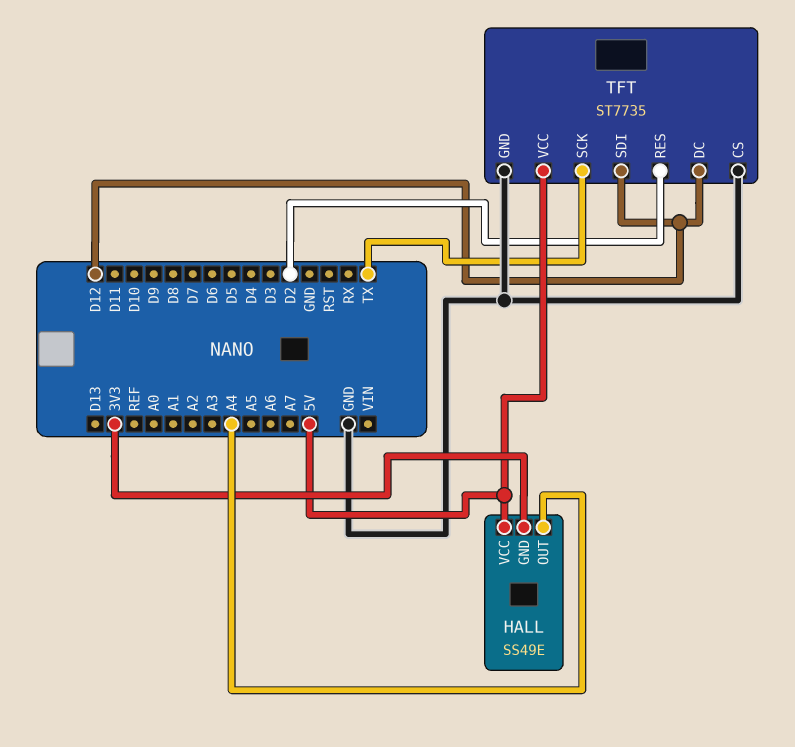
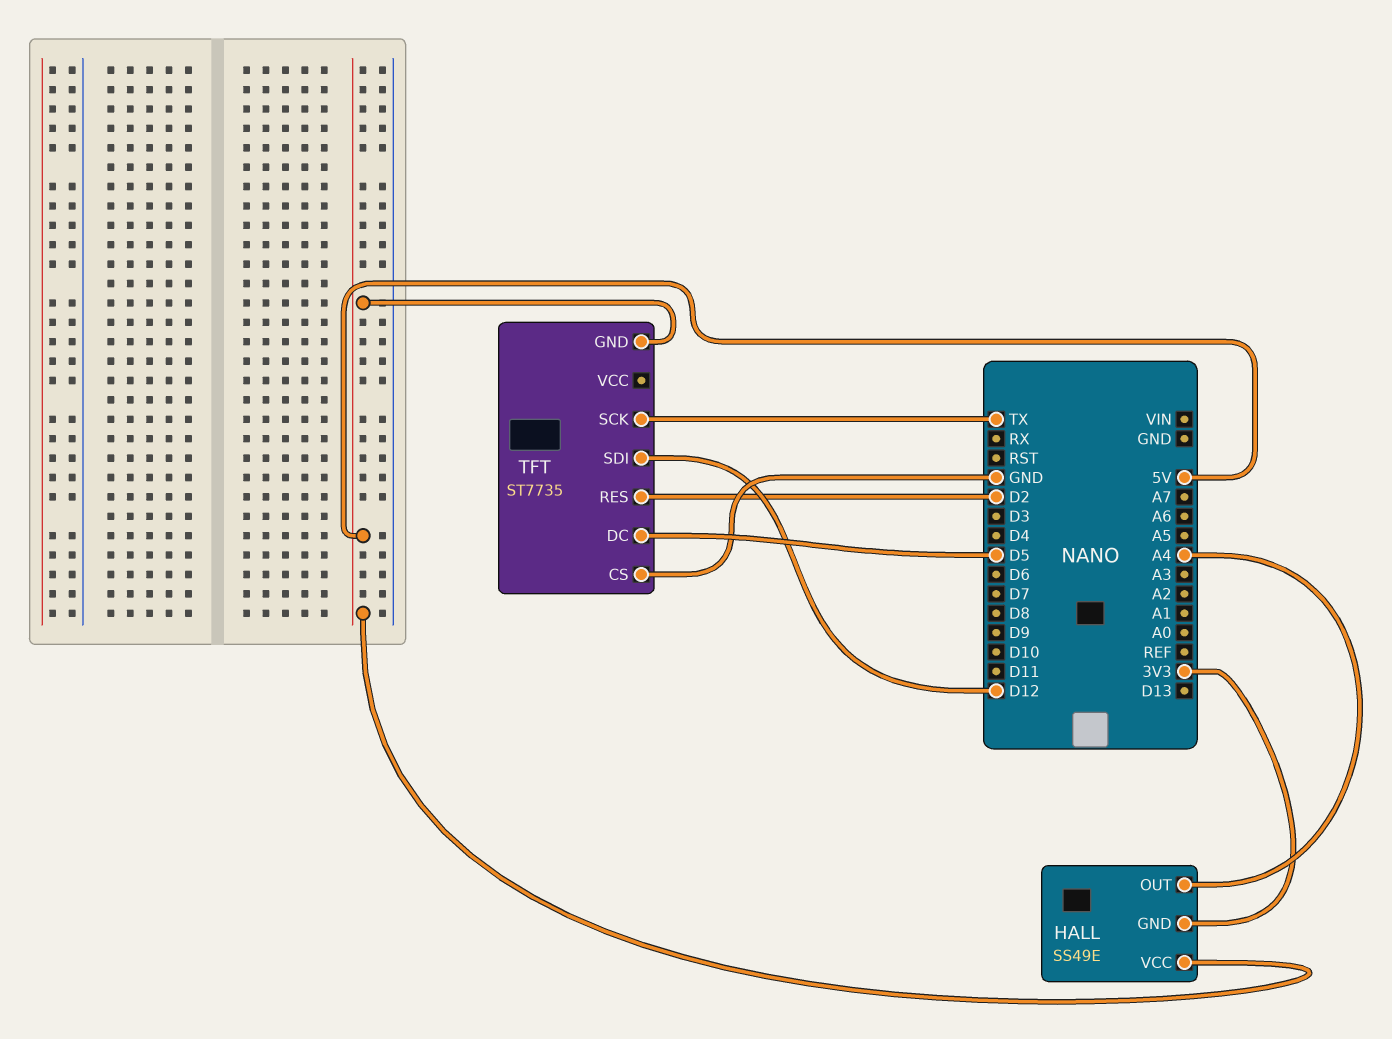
TFT pin DC: D12 -> D5
TFT pin GND: GND -> 5V
TFT pin VCC: 5V -> none

